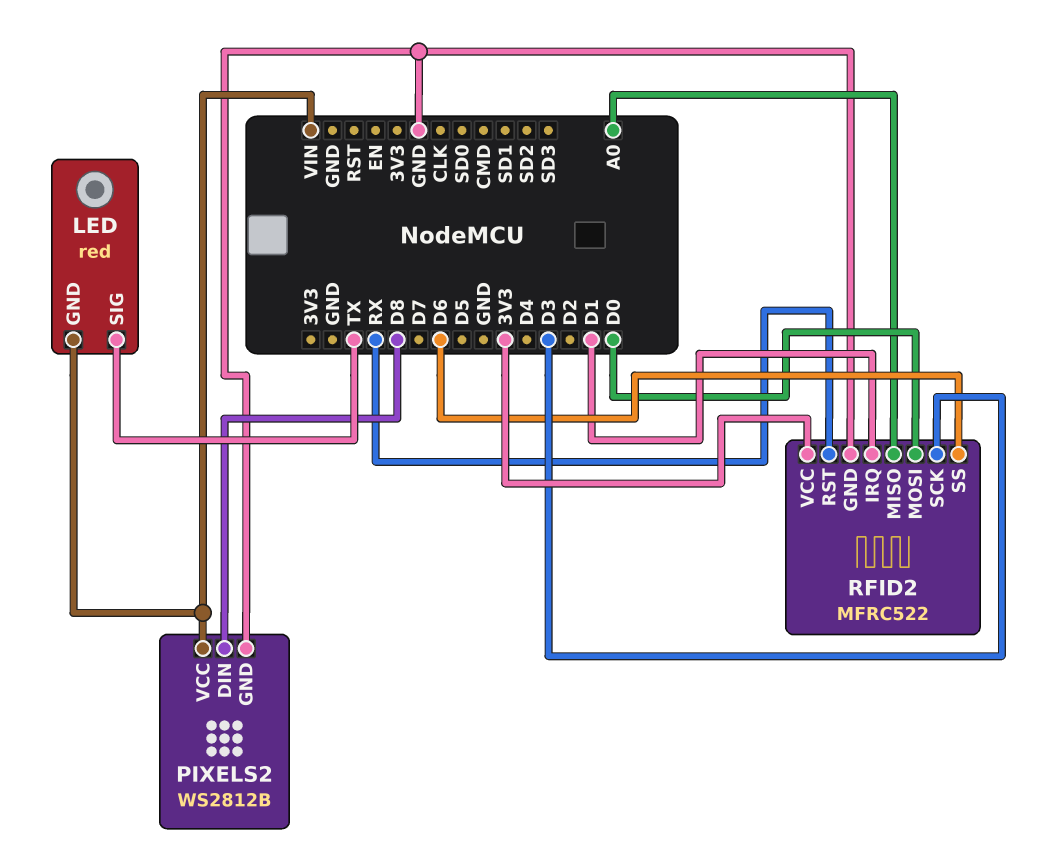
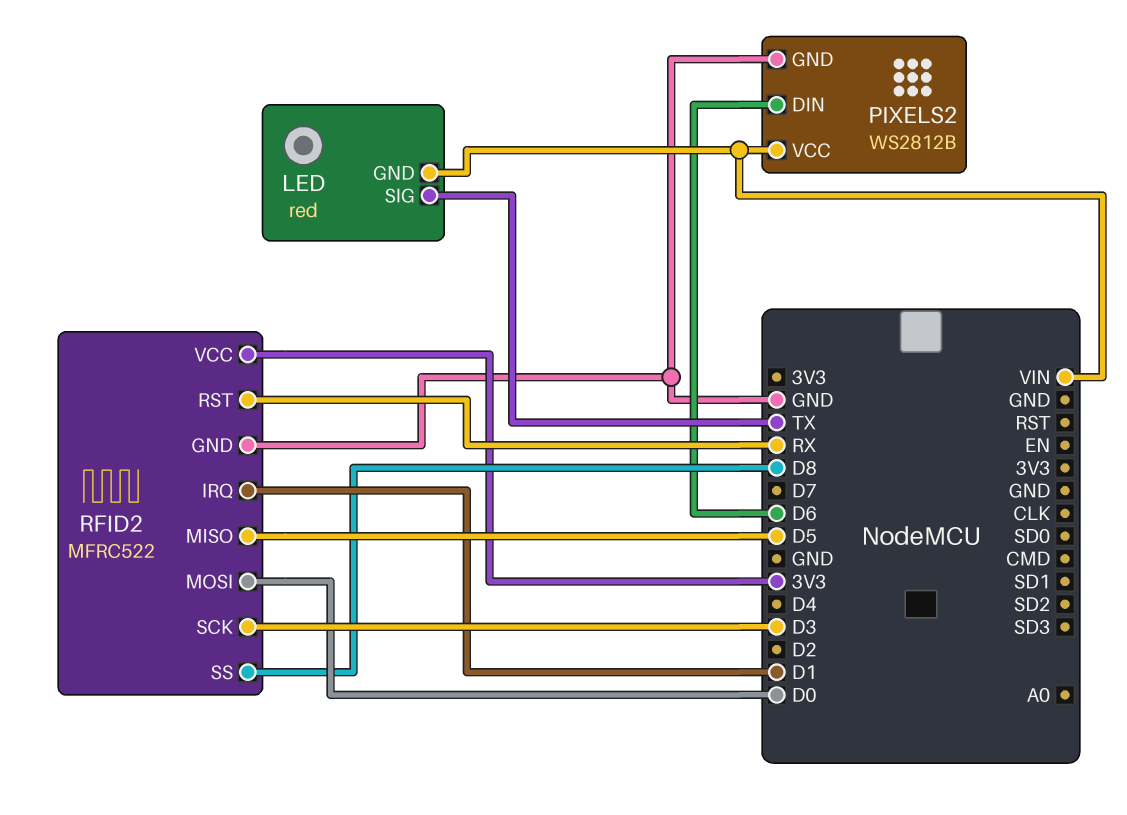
PIXELS2 pin DIN: D8 -> D6
RFID2 pin MISO: A0 -> D5
RFID2 pin SS: D6 -> D8

